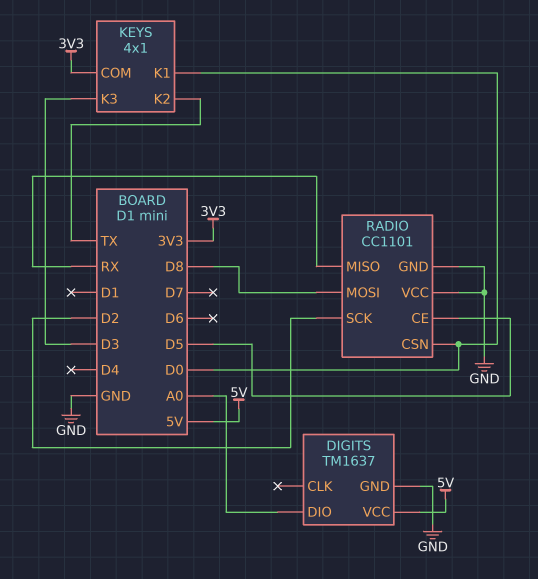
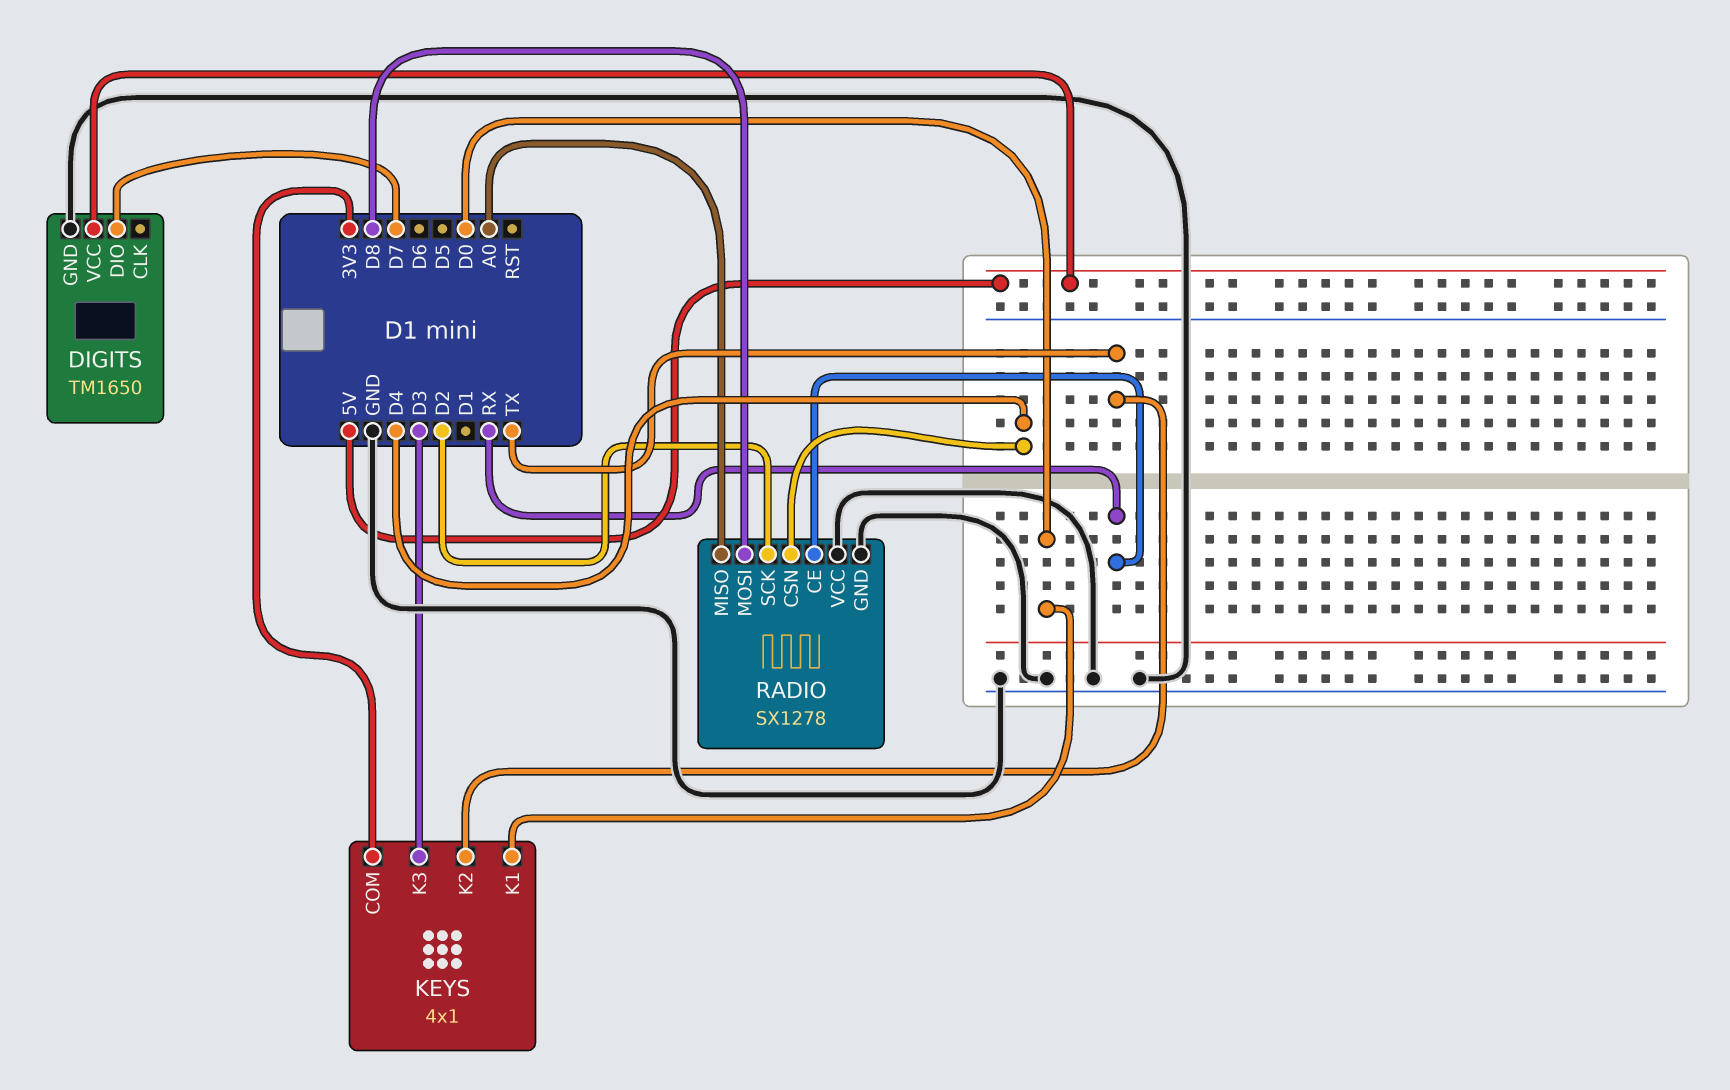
DIGITS: TM1637 -> TM1650
DIGITS pin DIO: A0 -> D7
RADIO: CC1101 -> SX1278
RADIO pin CE: D5 -> RX
RADIO pin CSN: D0 -> D4
RADIO pin MISO: RX -> A0

